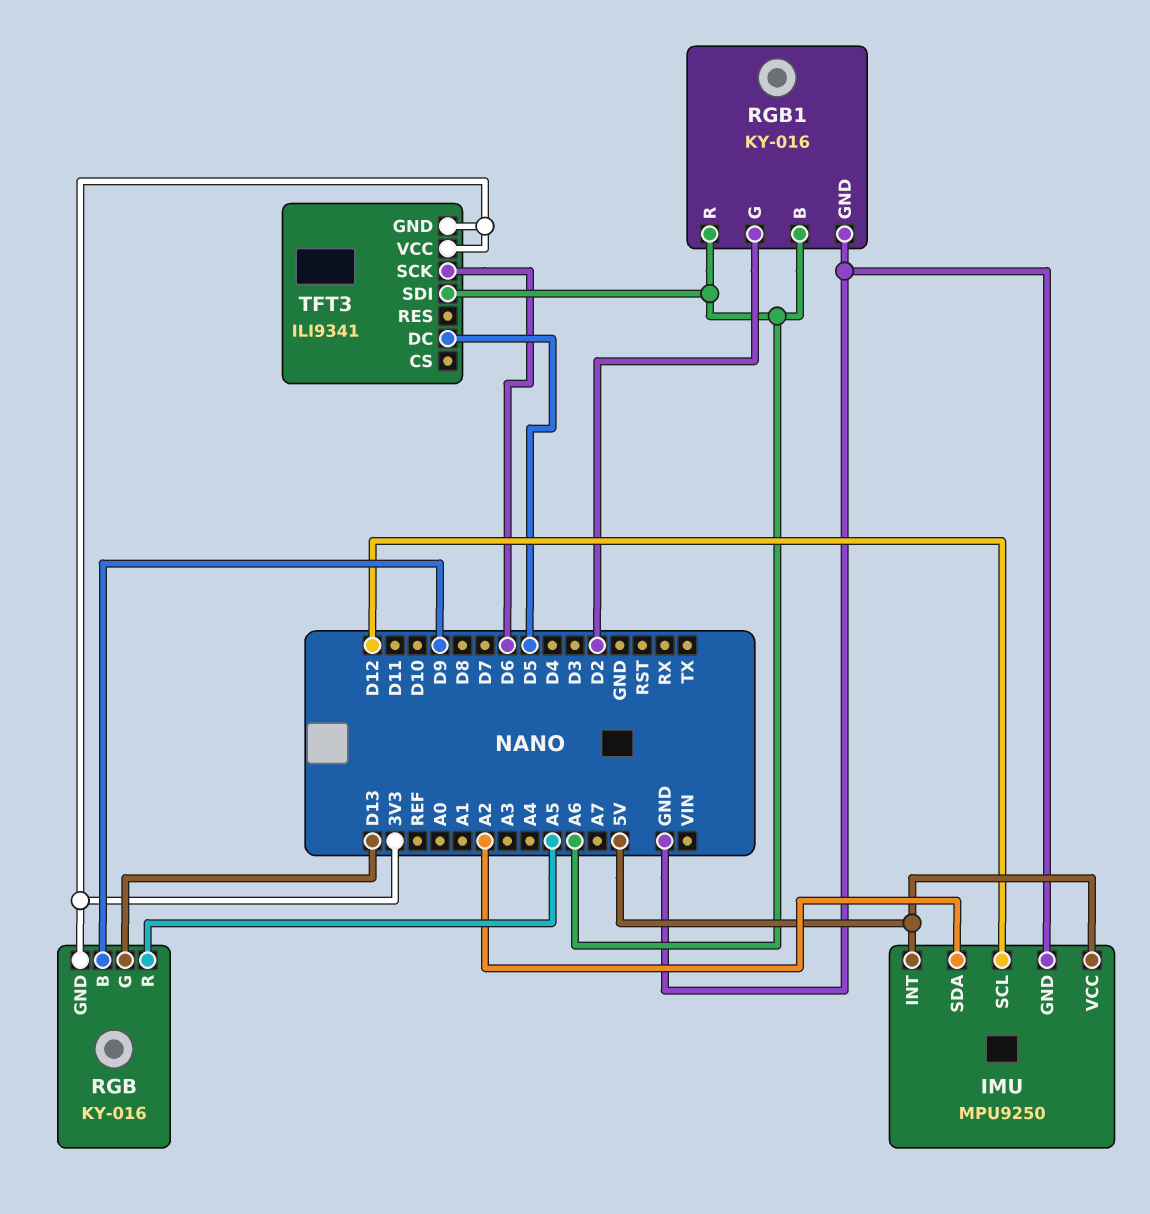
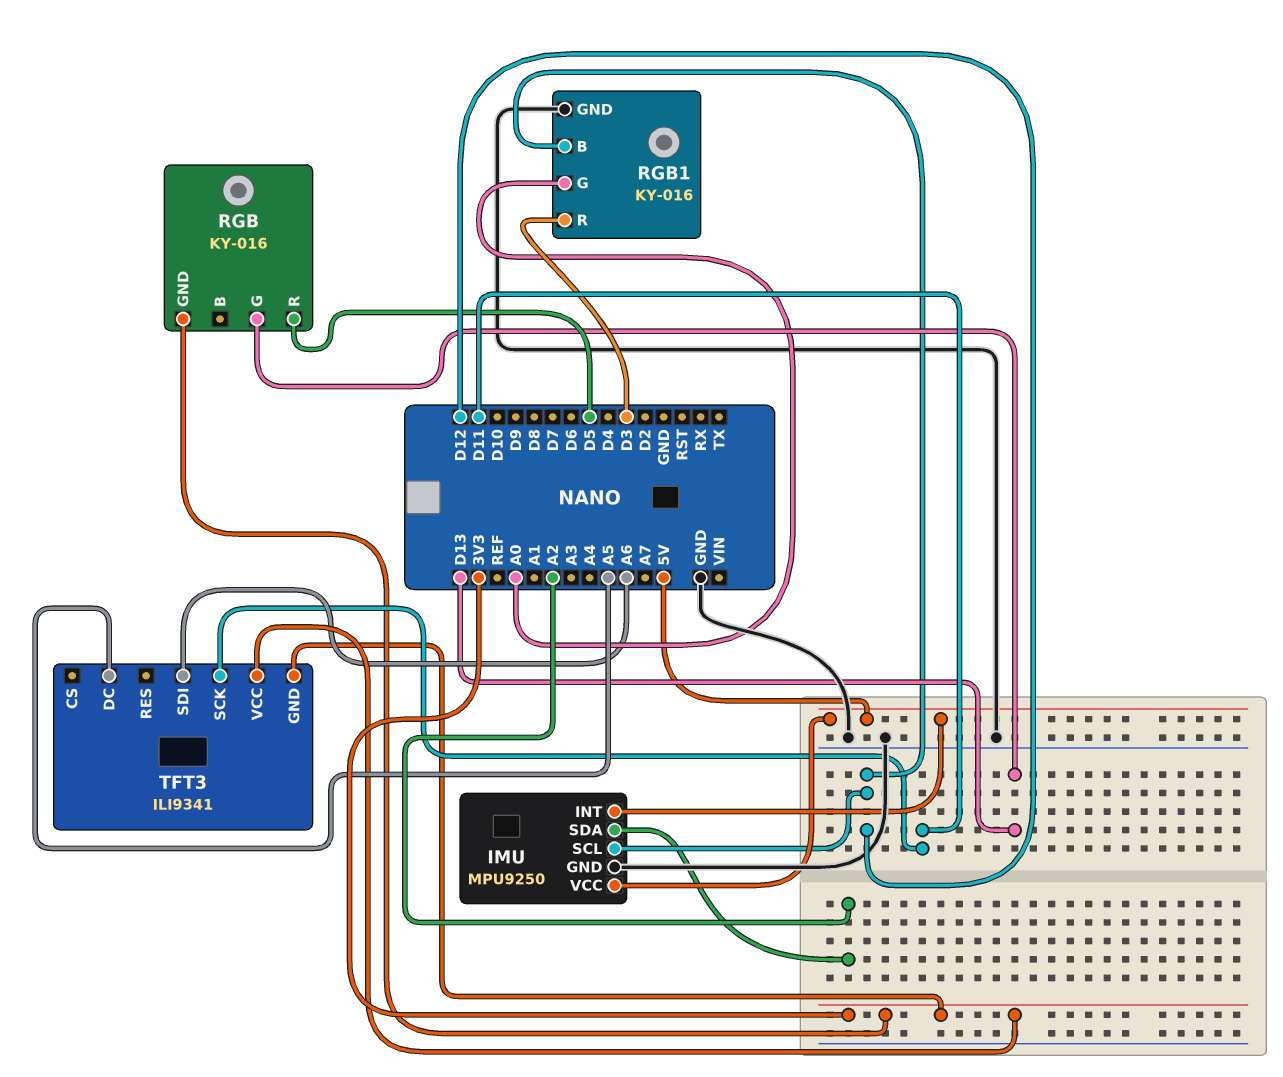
RGB pin B: D9 -> none
RGB pin R: A5 -> D5
RGB1 pin B: A6 -> D12
RGB1 pin G: D2 -> A0
RGB1 pin R: A6 -> D3
TFT3 pin DC: D5 -> A5
TFT3 pin SCK: D6 -> D11

